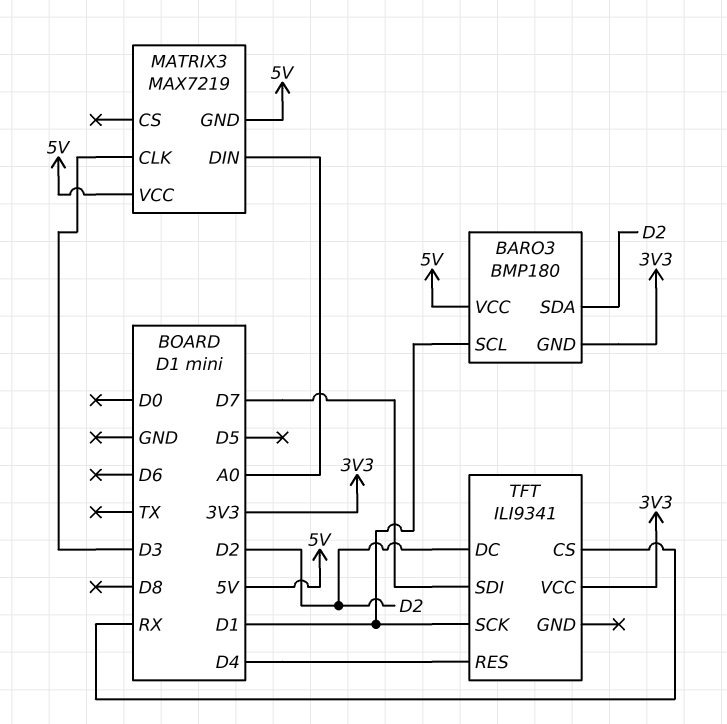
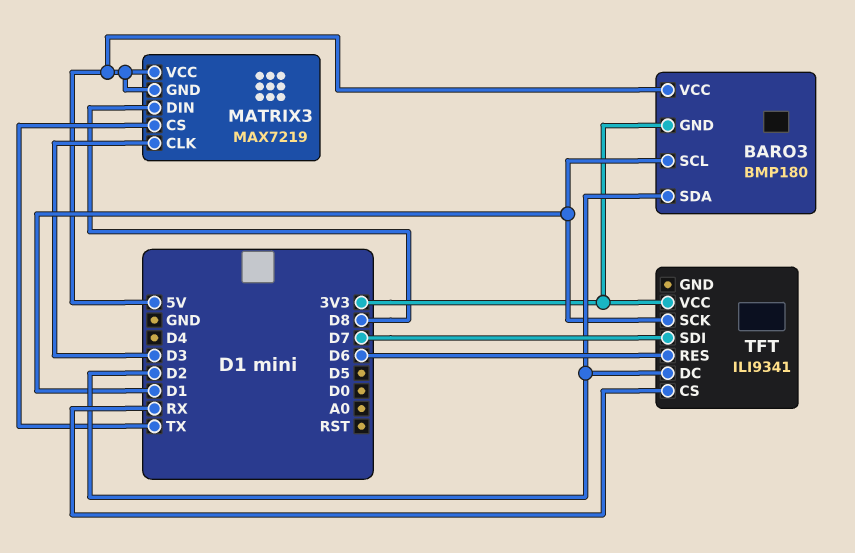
MATRIX3 pin CS: none -> TX
MATRIX3 pin DIN: A0 -> D8
TFT pin RES: D4 -> D6

